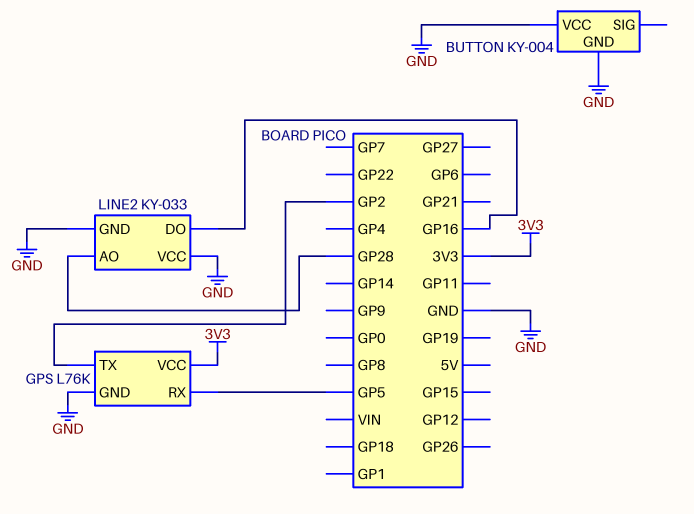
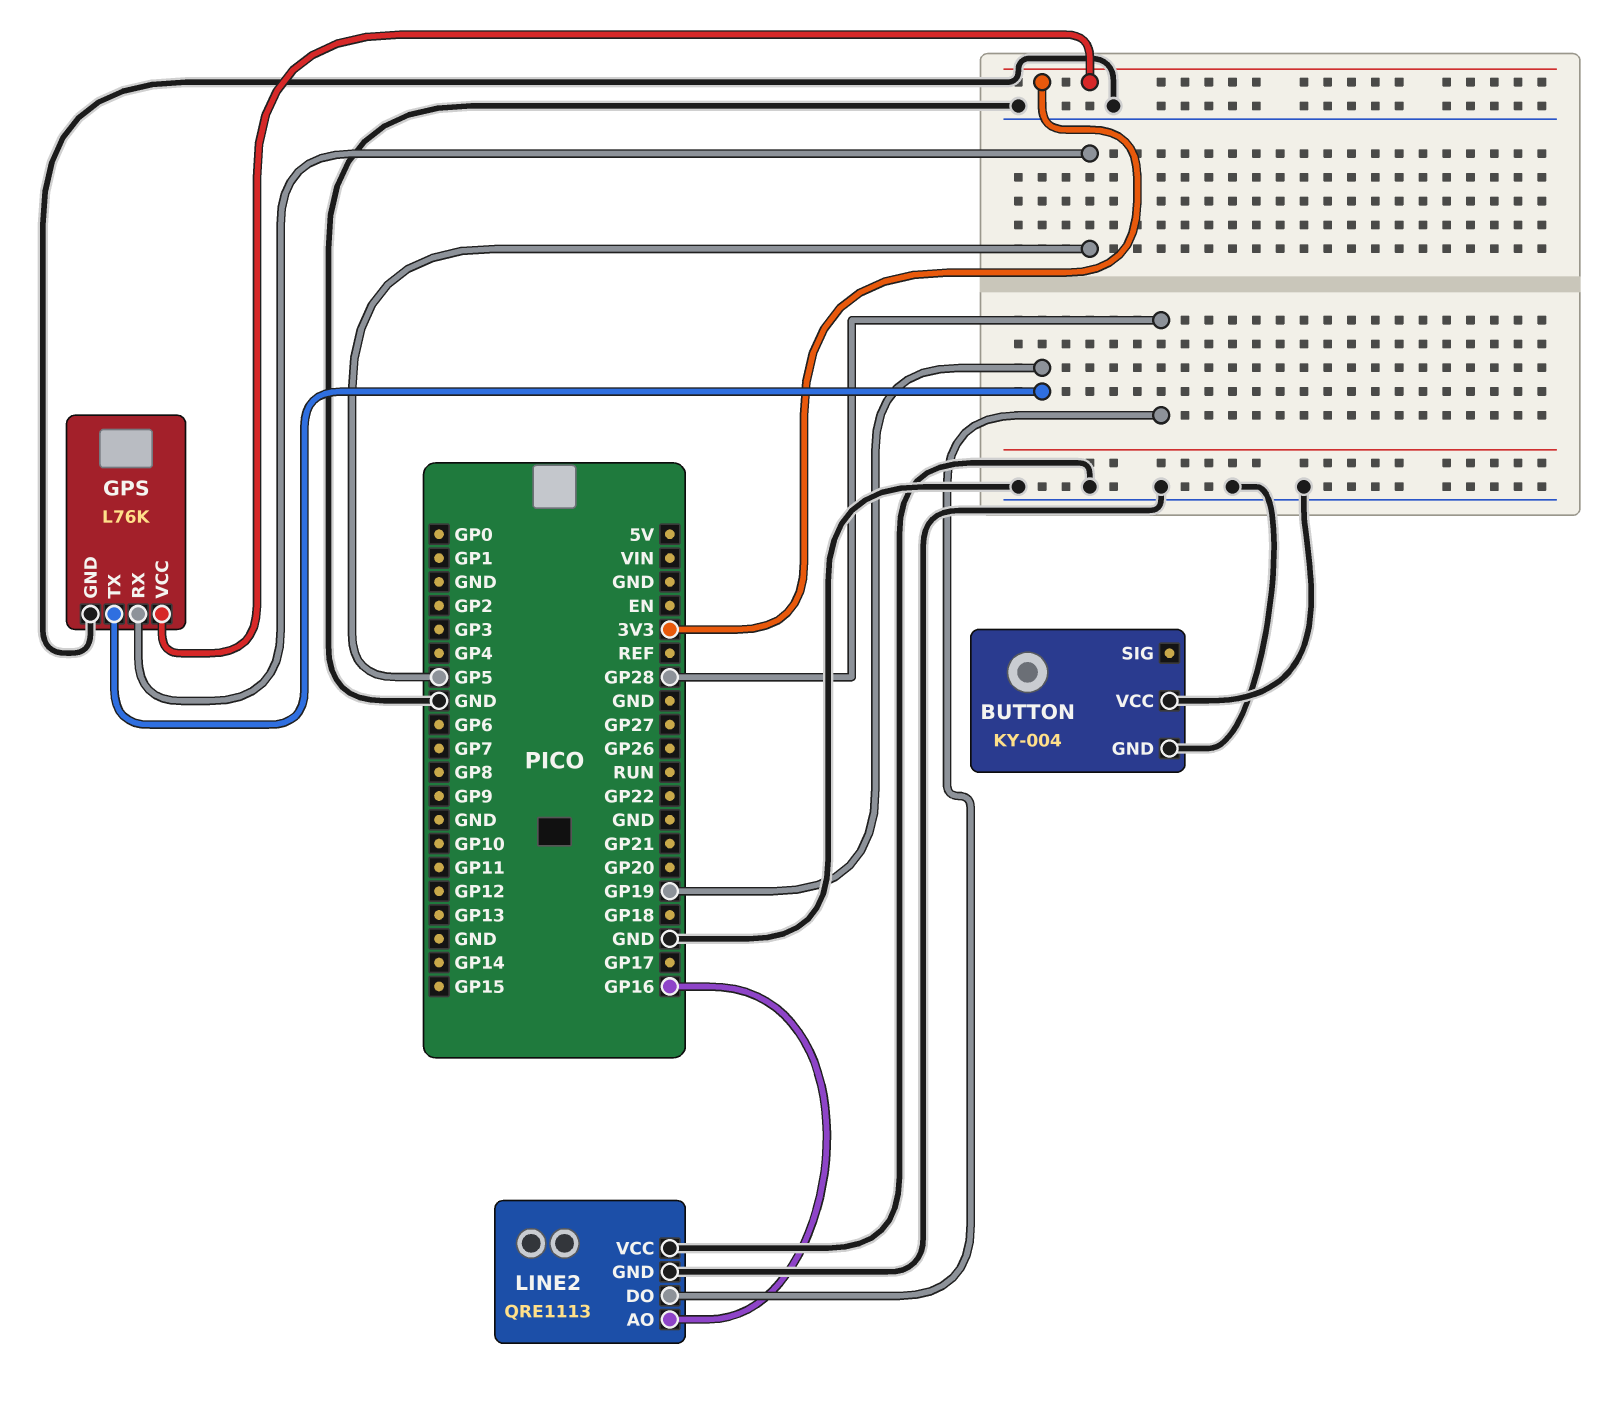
GPS pin TX: GP2 -> GP19
LINE2: KY-033 -> QRE1113
LINE2 pin AO: GP28 -> GP16
LINE2 pin DO: GP16 -> GP28

